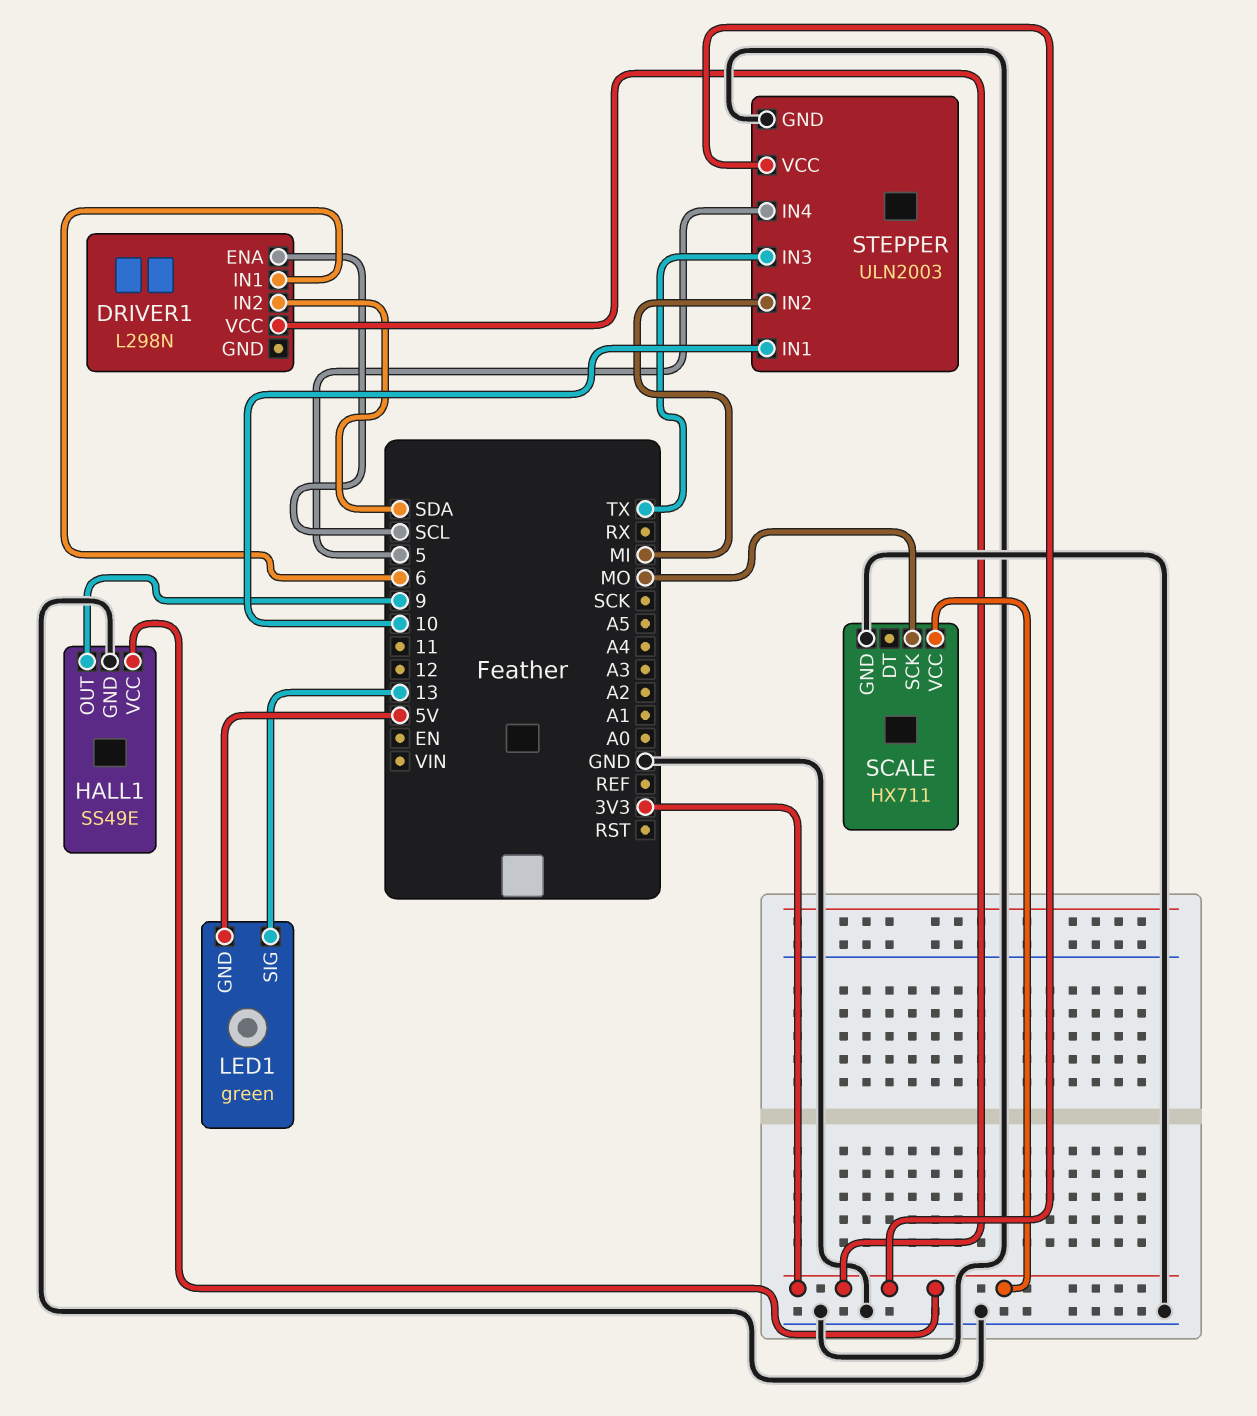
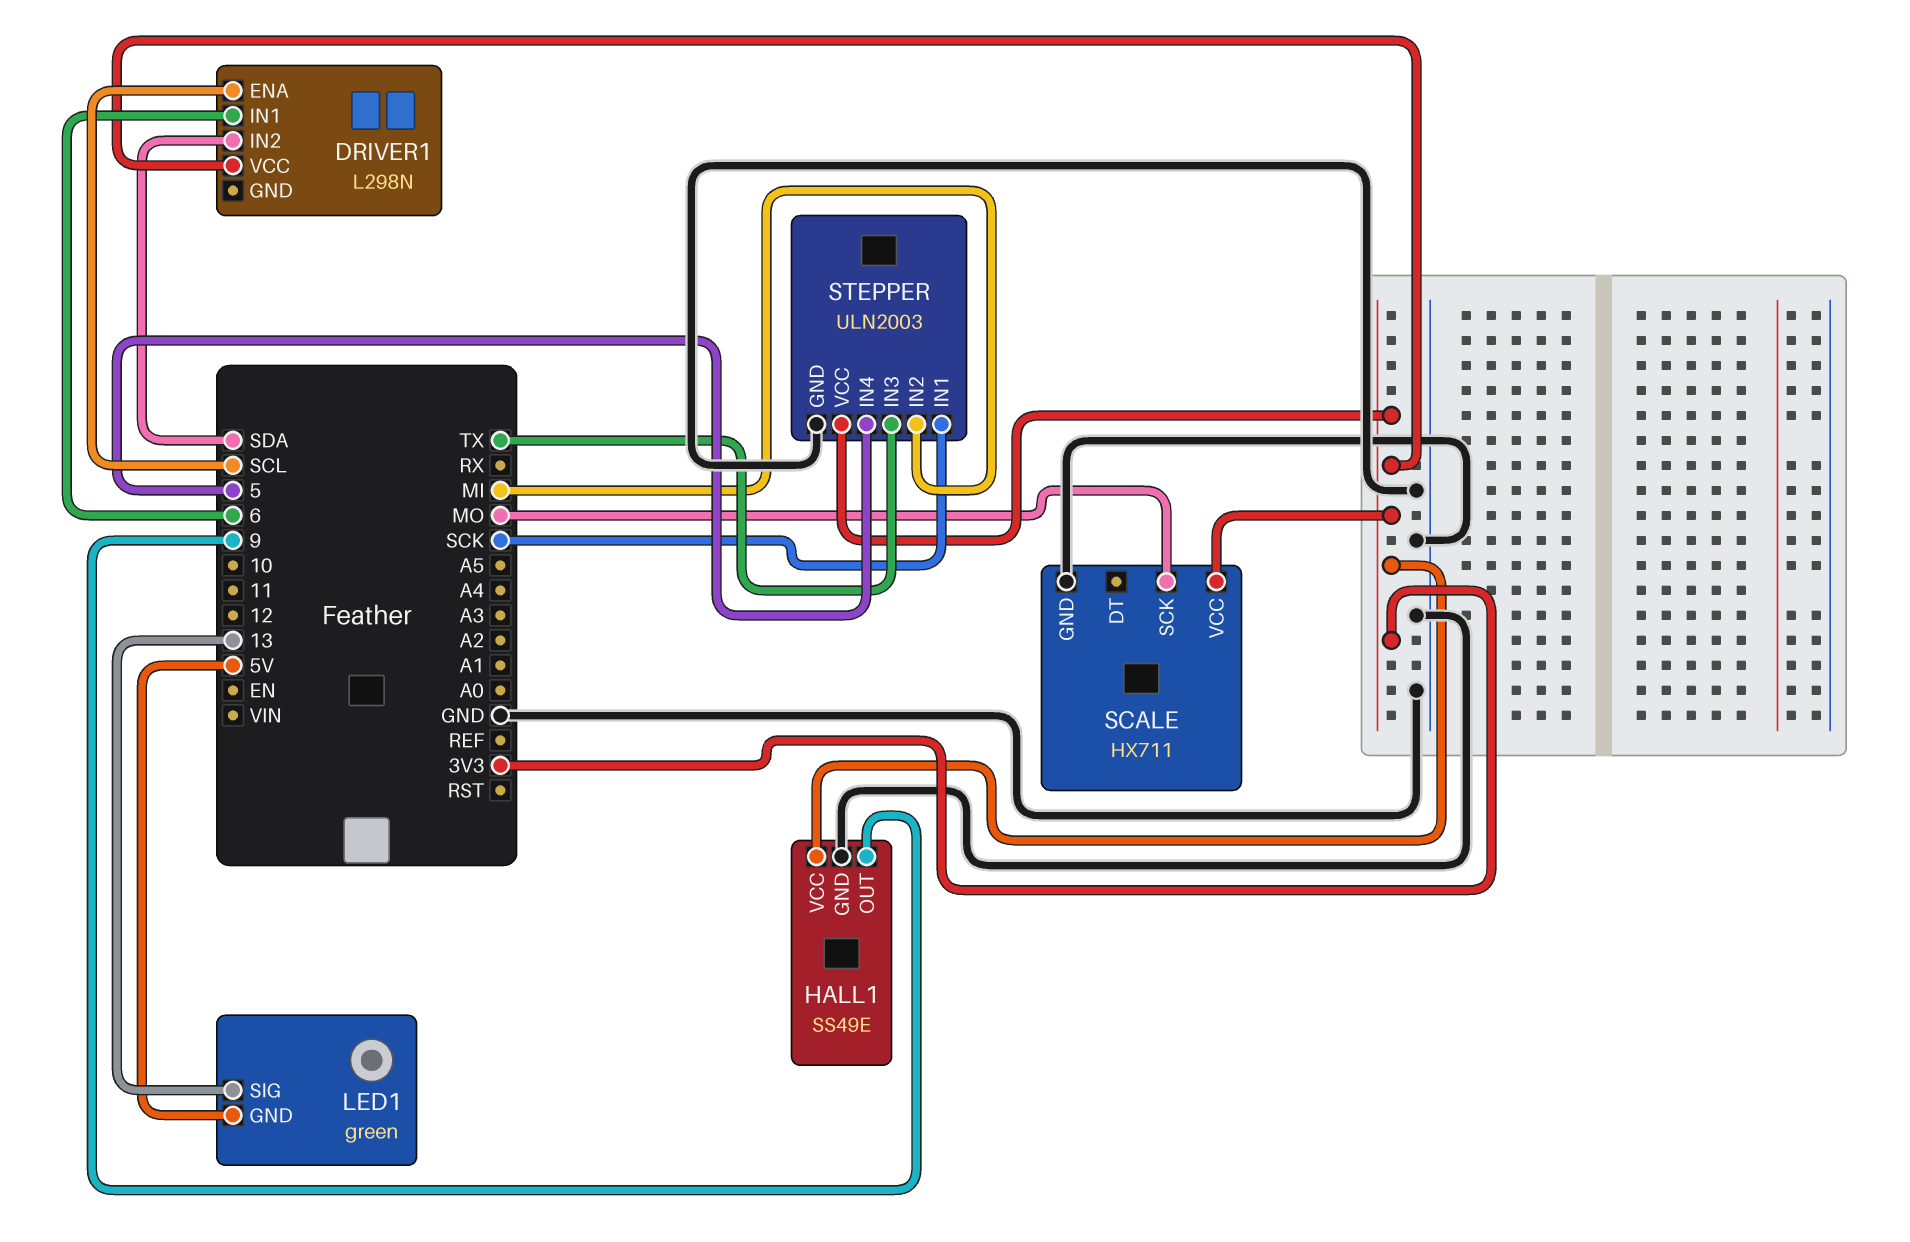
STEPPER pin IN1: 10 -> SCK

